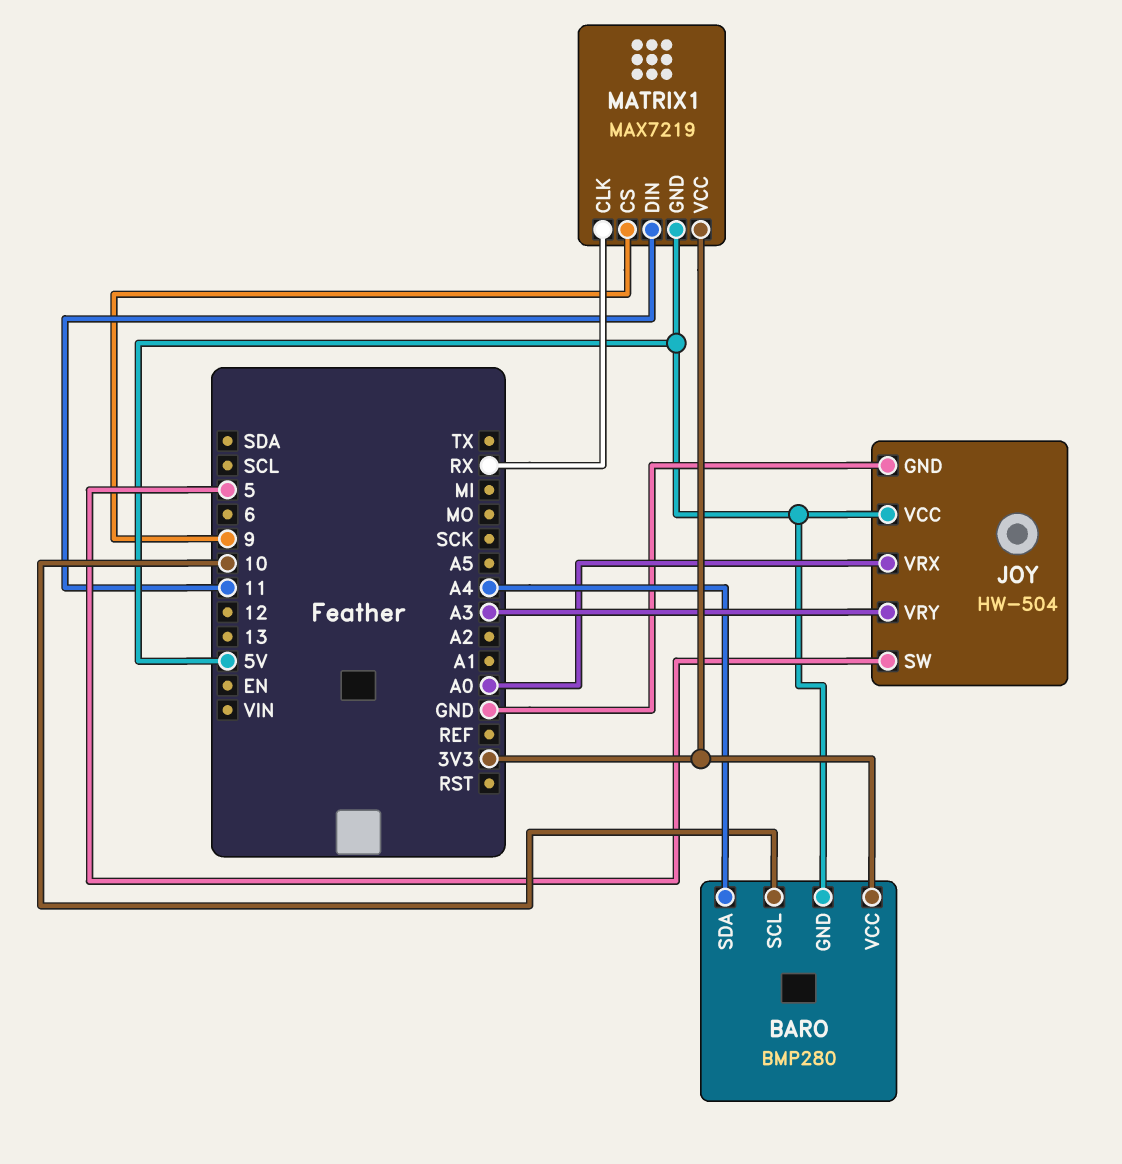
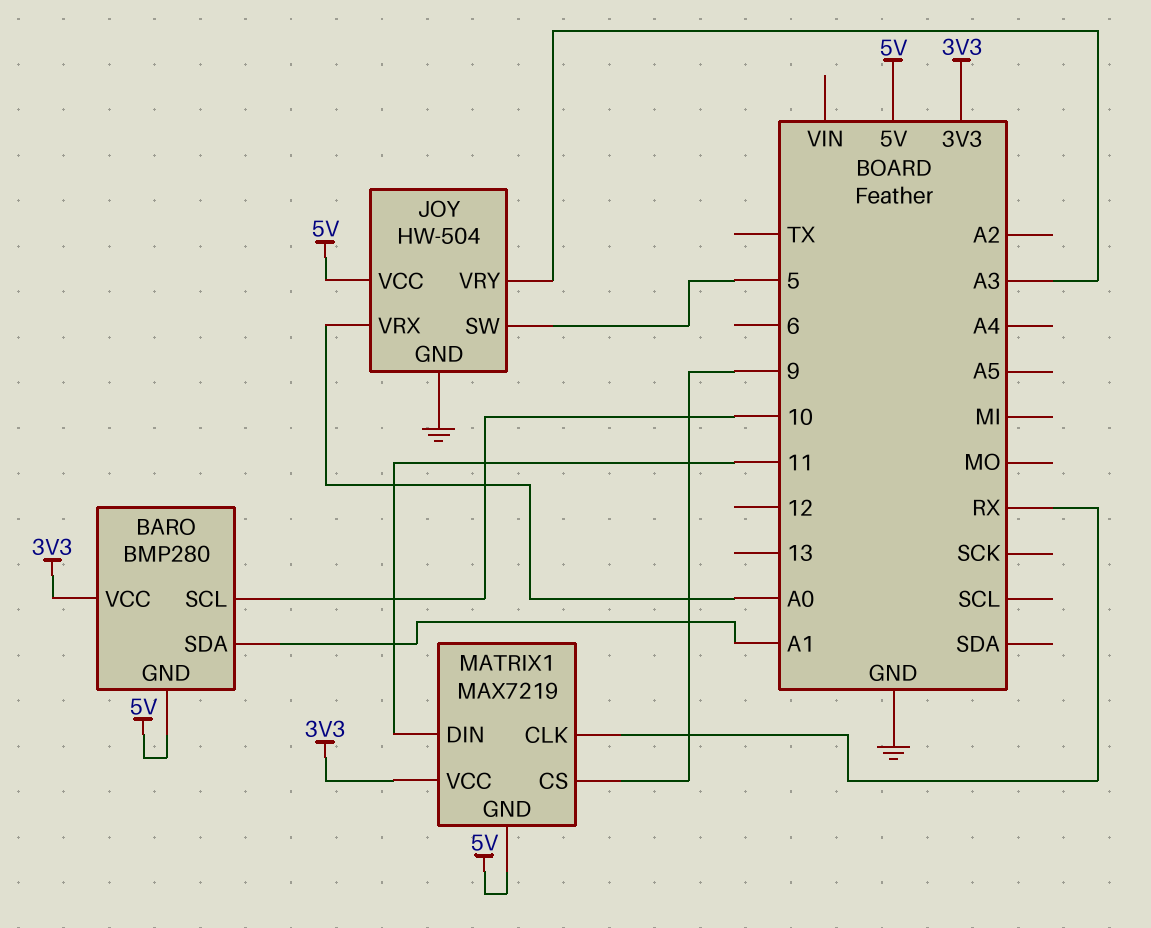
BARO pin SDA: A4 -> A1

